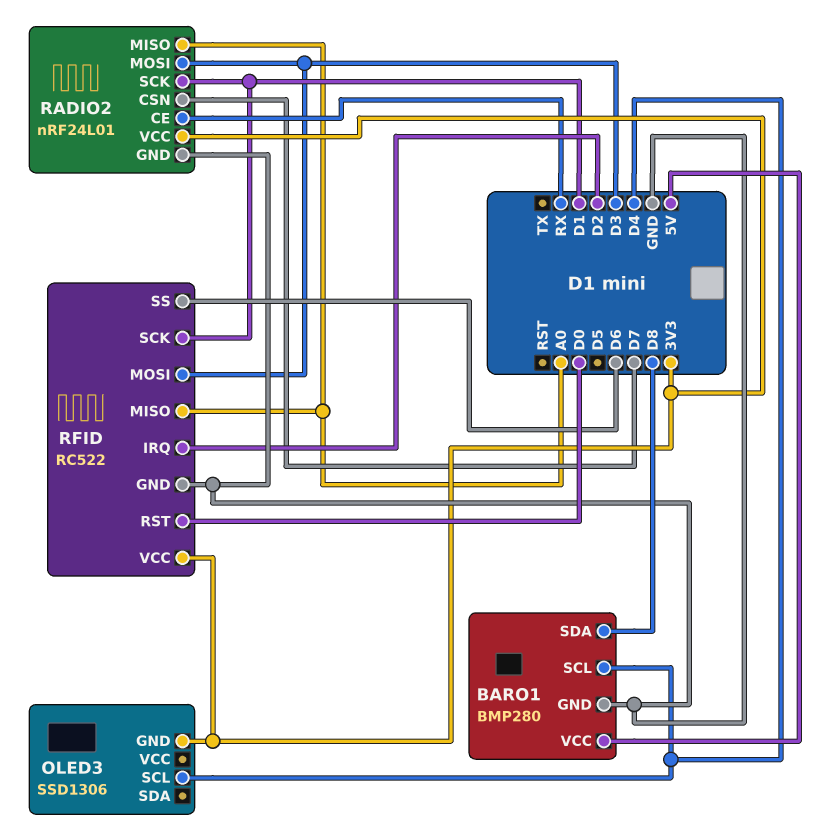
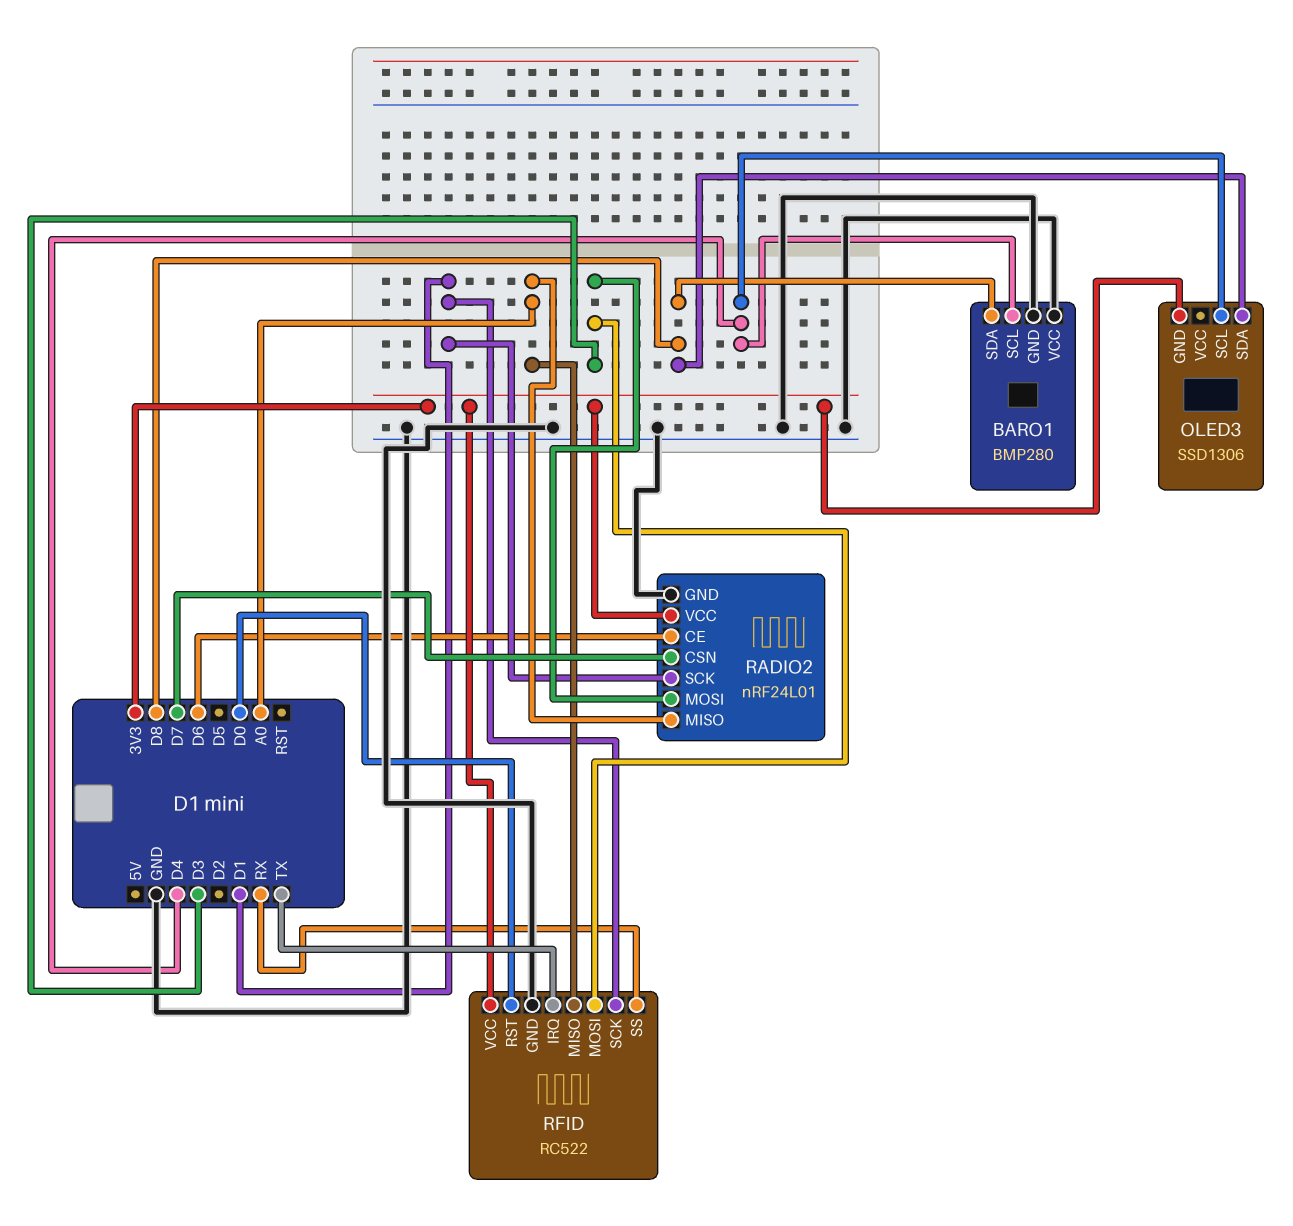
BARO1 pin VCC: 5V -> GND
OLED3 pin SDA: none -> D8
RADIO2 pin CE: RX -> D6
RFID pin IRQ: D2 -> TX
RFID pin SS: D6 -> RX

